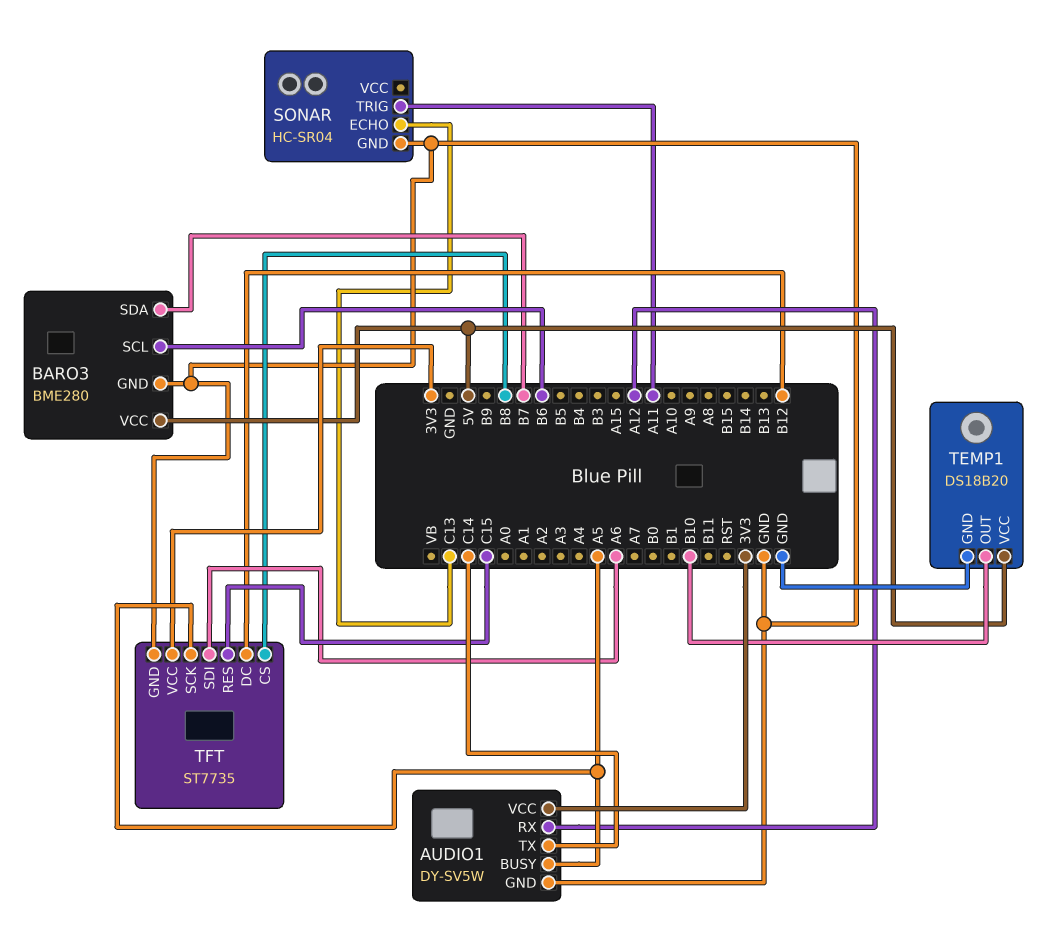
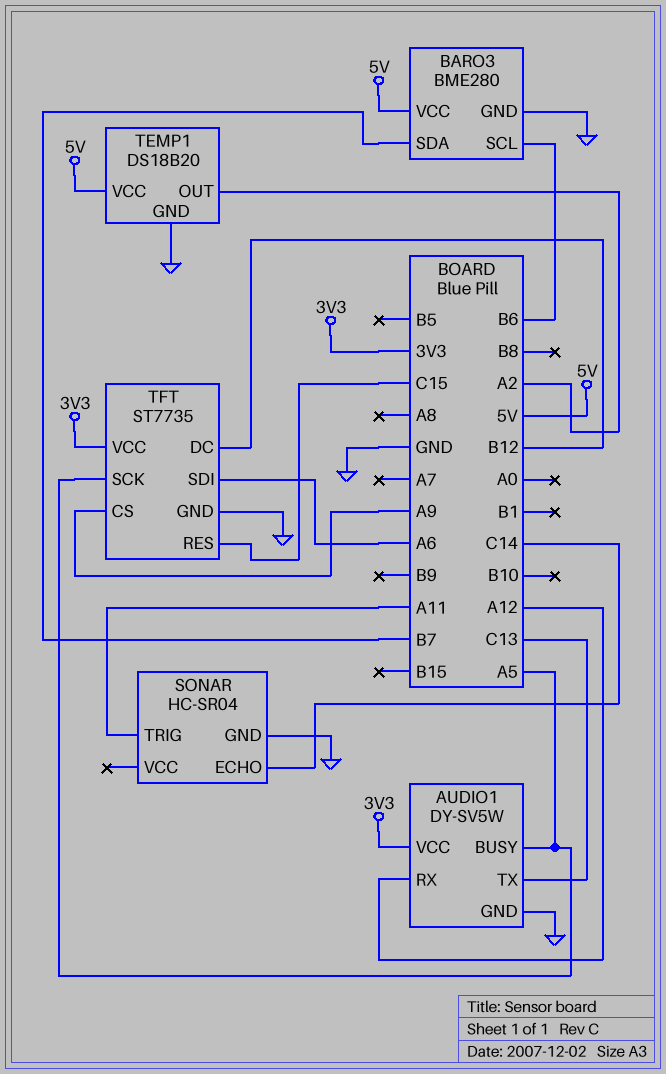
AUDIO1 pin TX: C14 -> C13
SONAR pin ECHO: C13 -> C14
TEMP1 pin OUT: B10 -> A2
TFT pin CS: B8 -> A9

